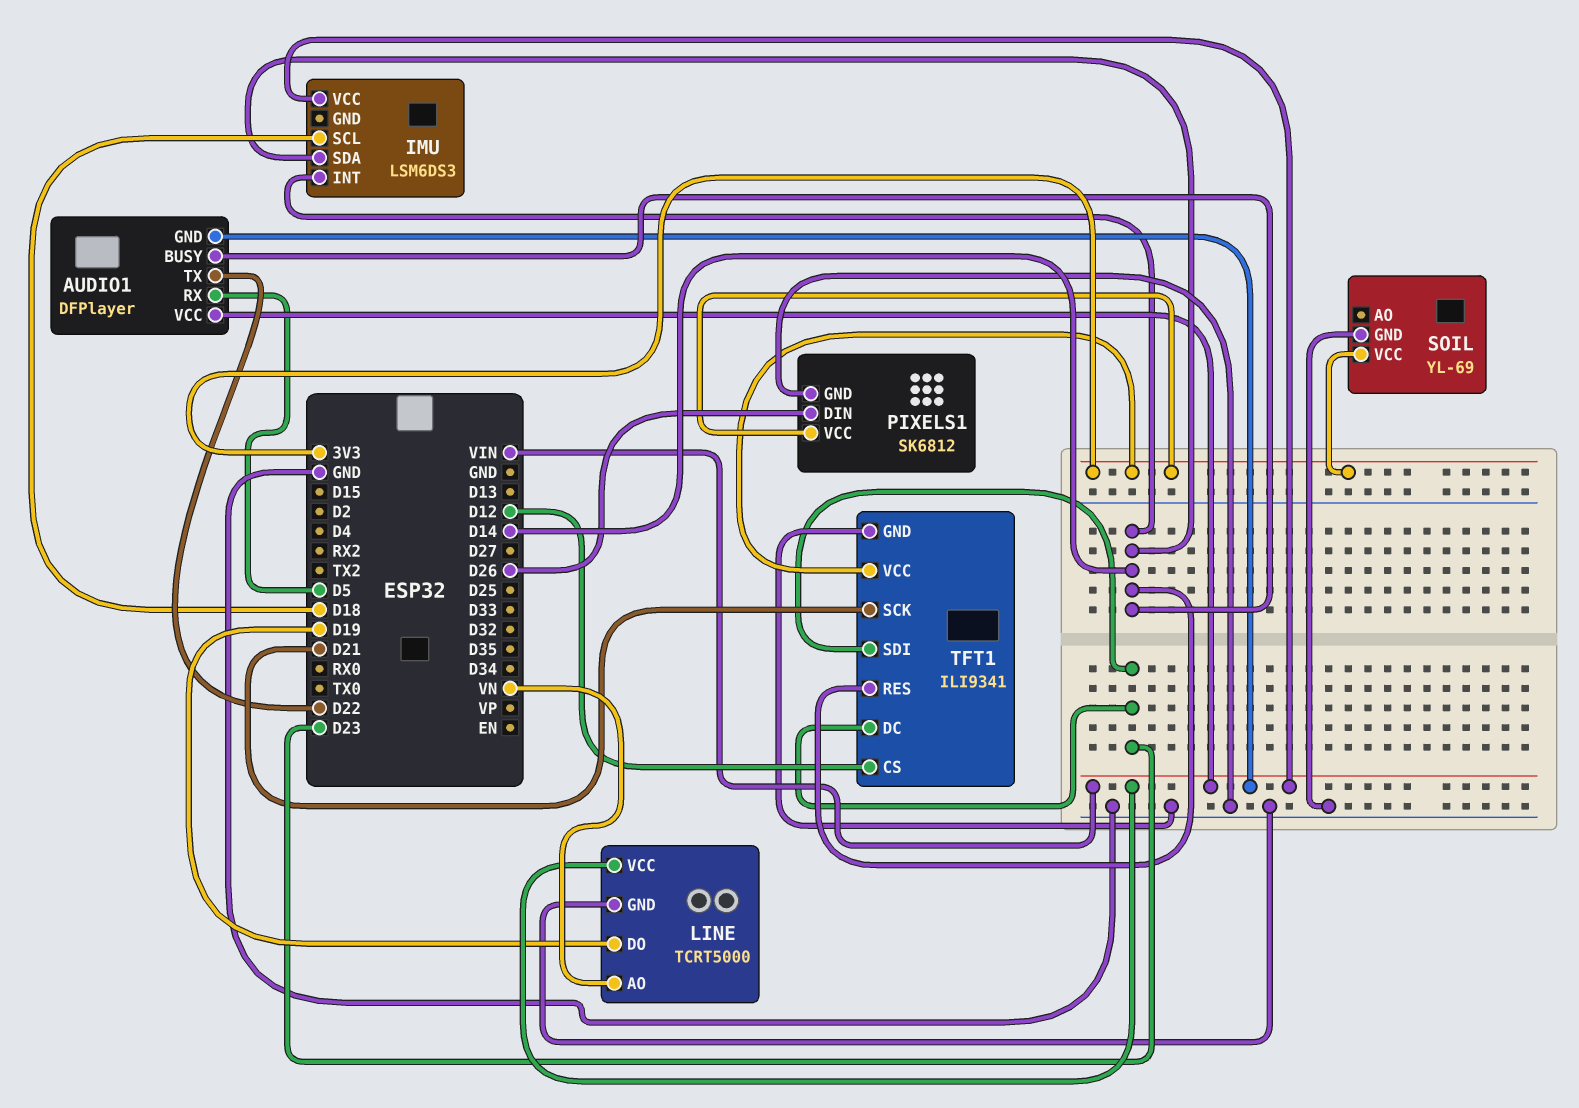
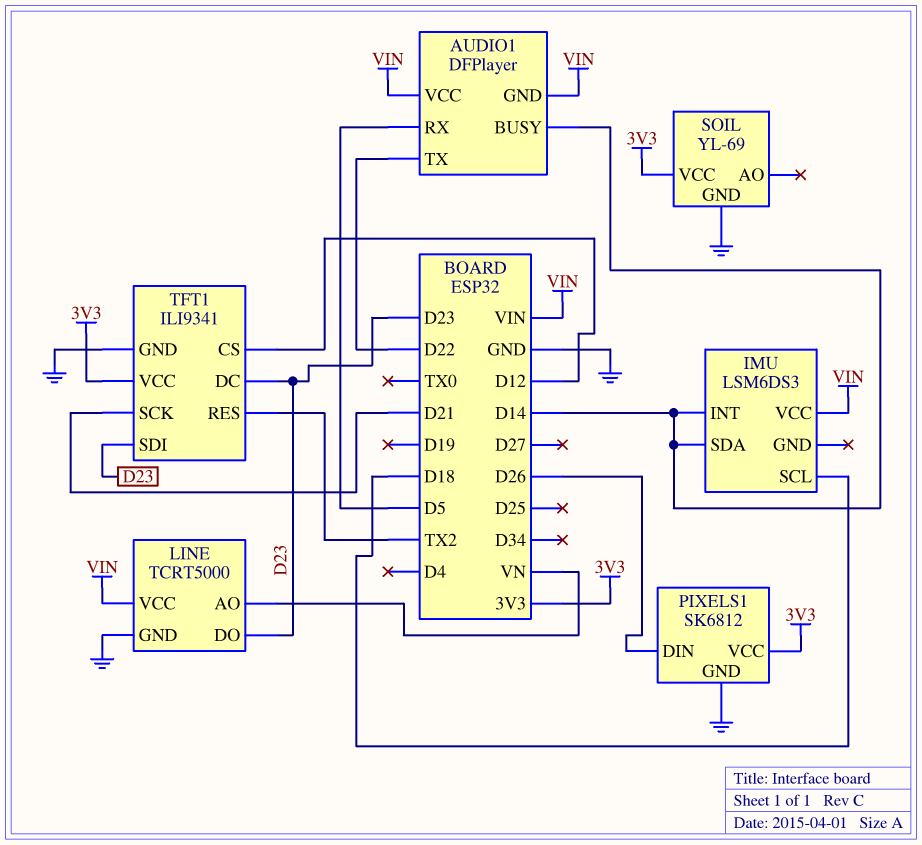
LINE pin DO: D19 -> D23
TFT1 pin RES: D14 -> TX2

